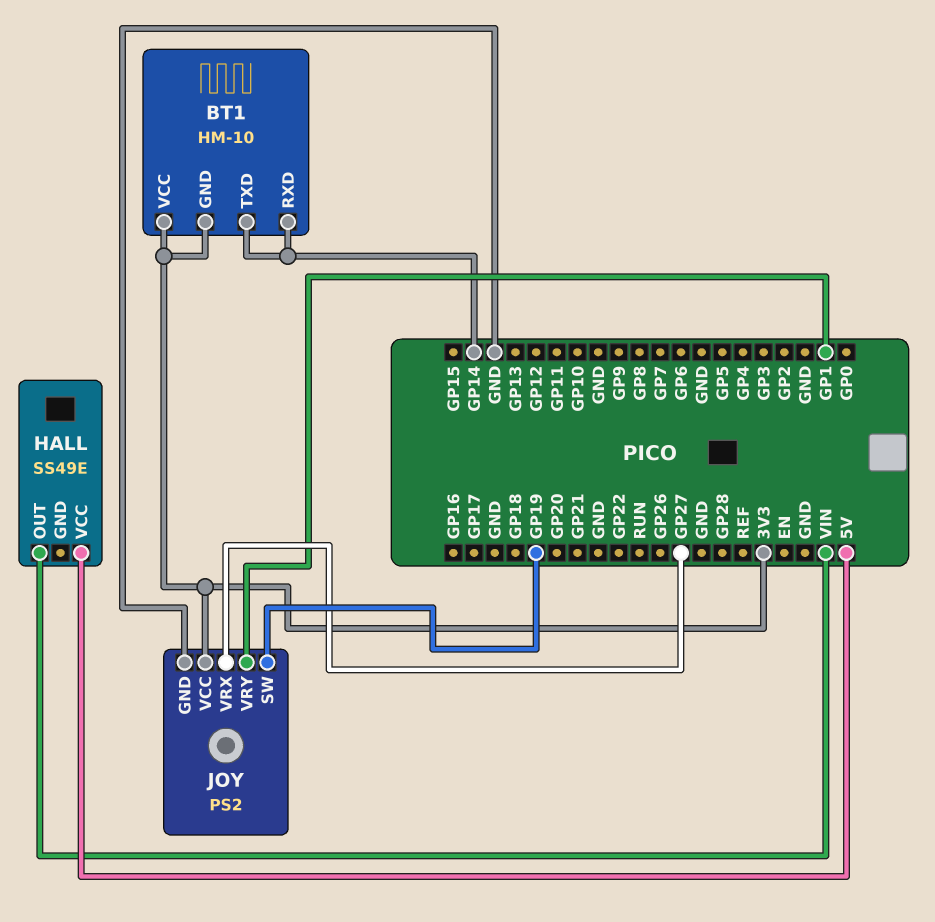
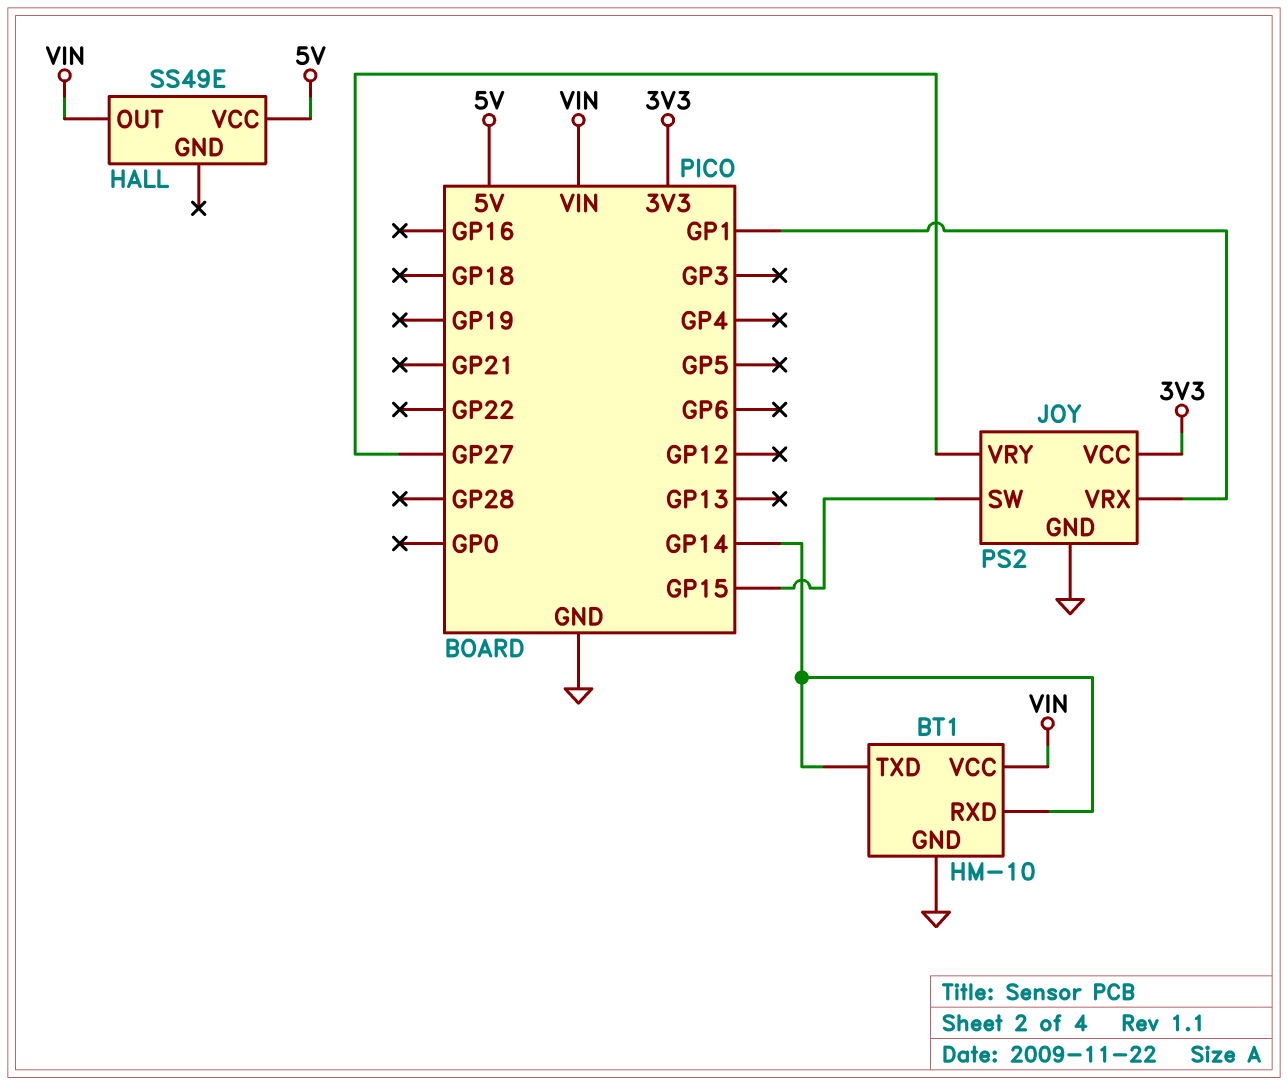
BT1 pin GND: 3V3 -> GND
BT1 pin VCC: 3V3 -> VIN
JOY pin SW: GP19 -> GP15
JOY pin VRX: GP27 -> GP1
JOY pin VRY: GP1 -> GP27

